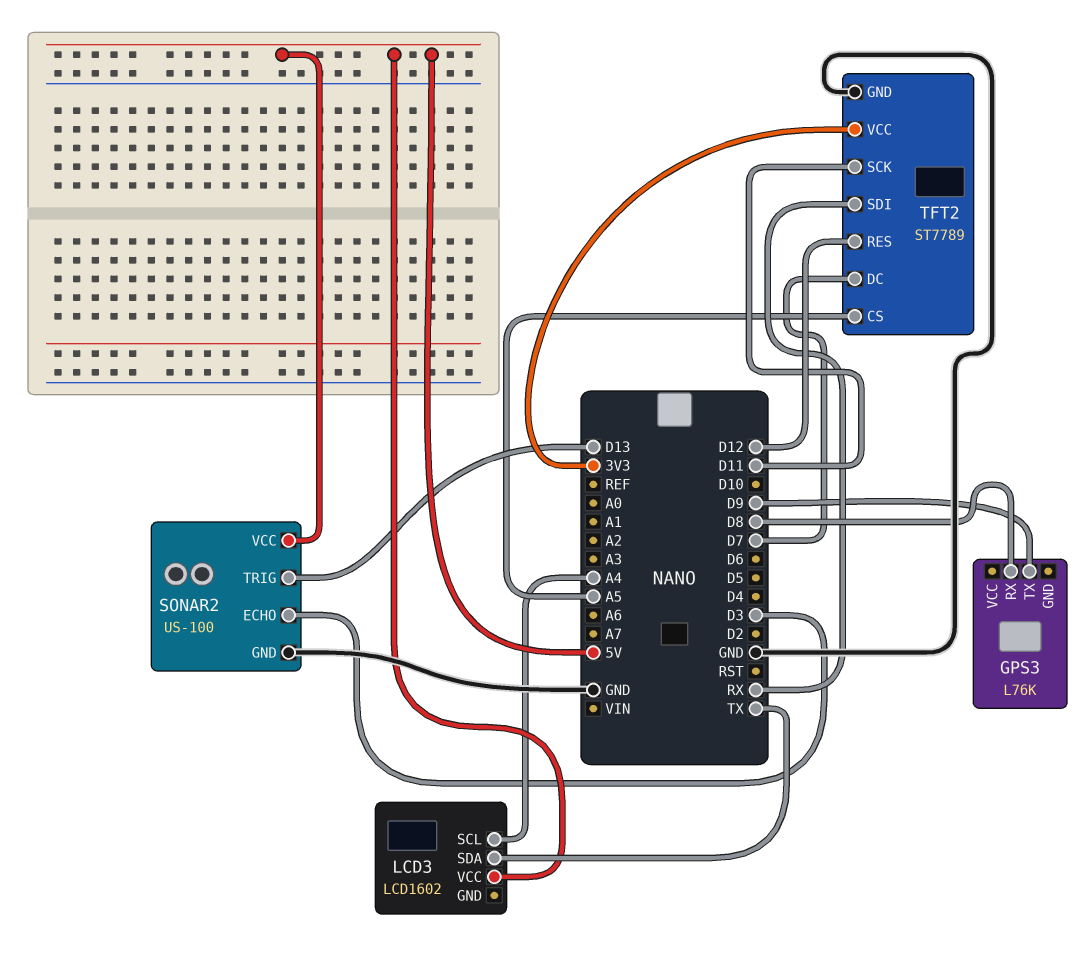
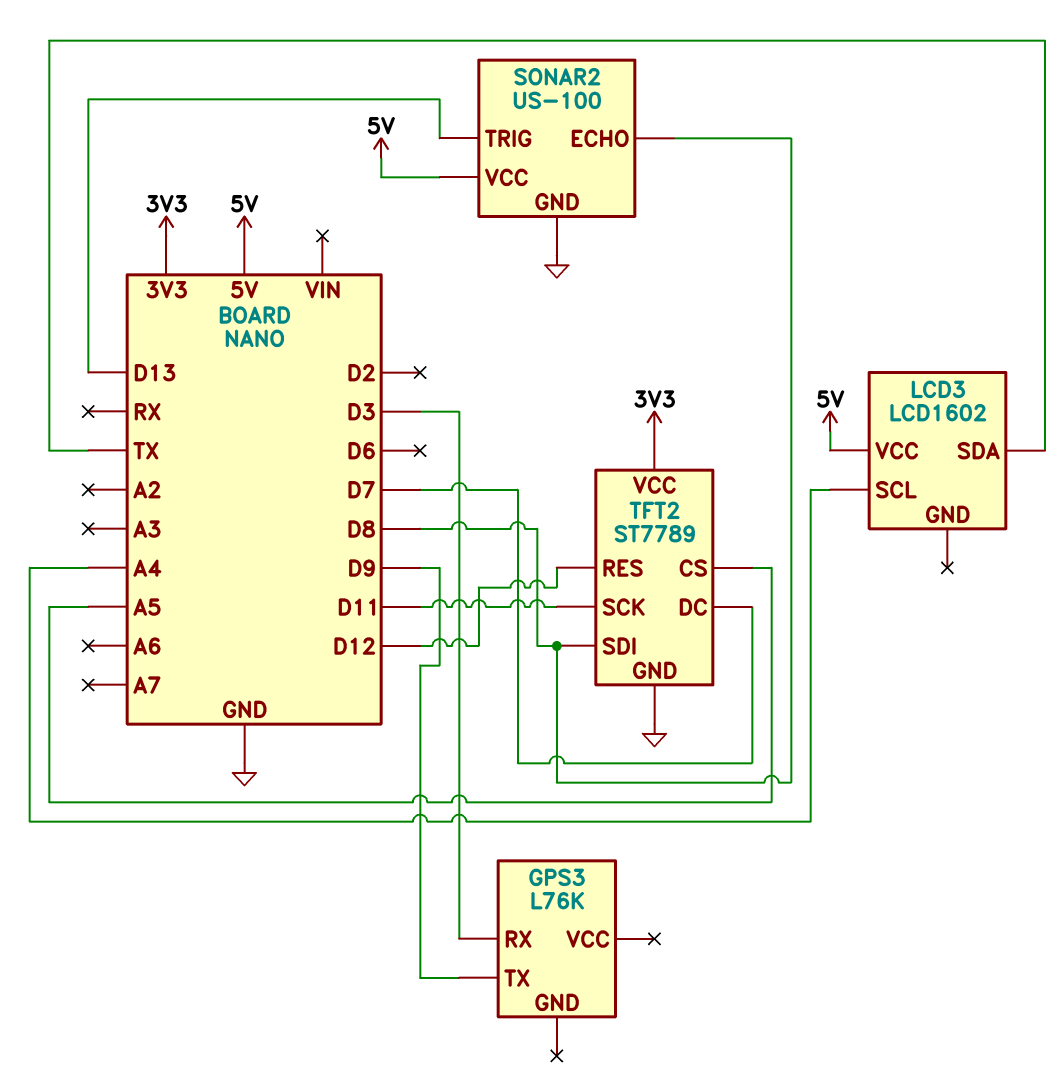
GPS3 pin RX: D8 -> D3
SONAR2 pin ECHO: D3 -> D8
TFT2 pin SDI: RX -> D8

